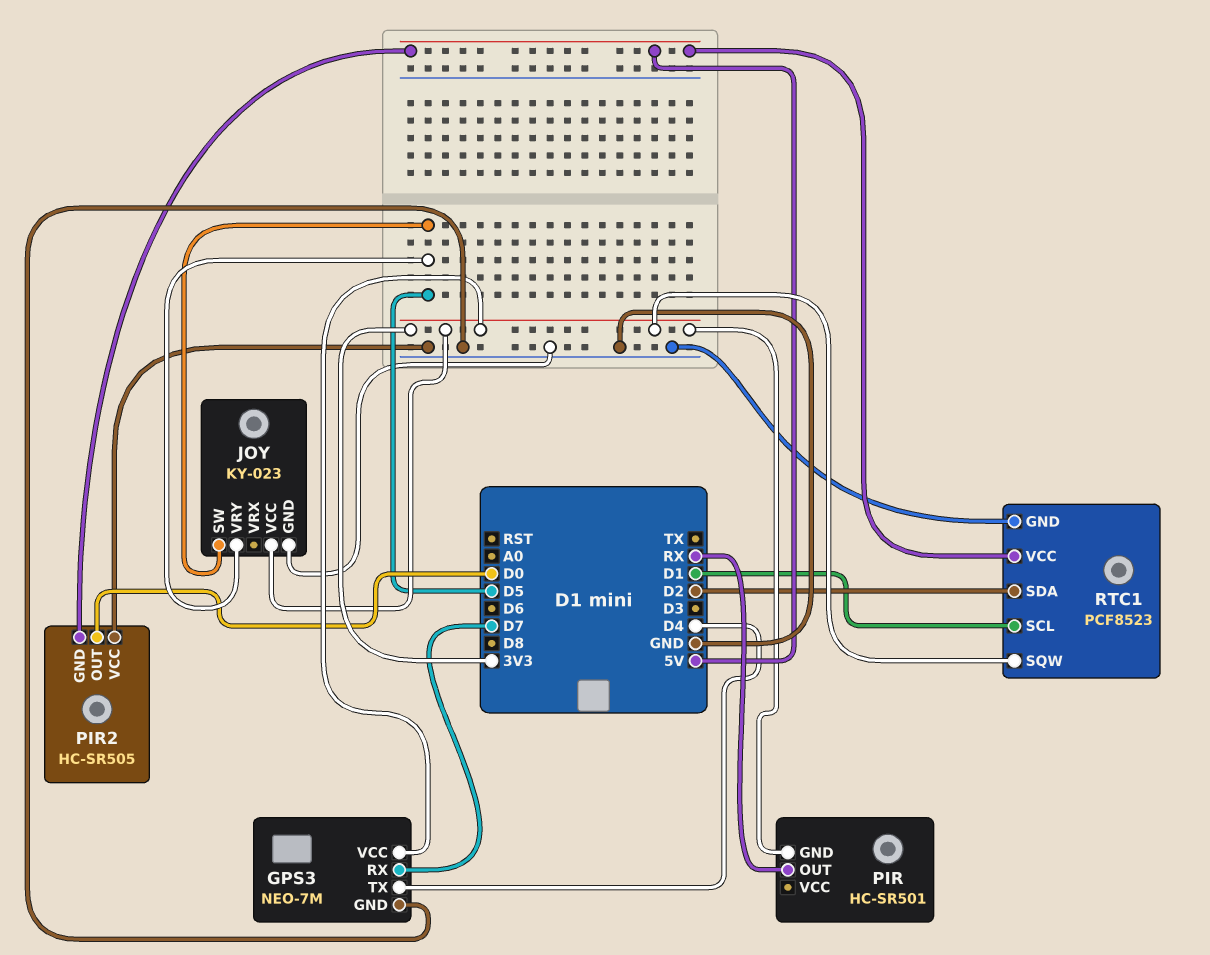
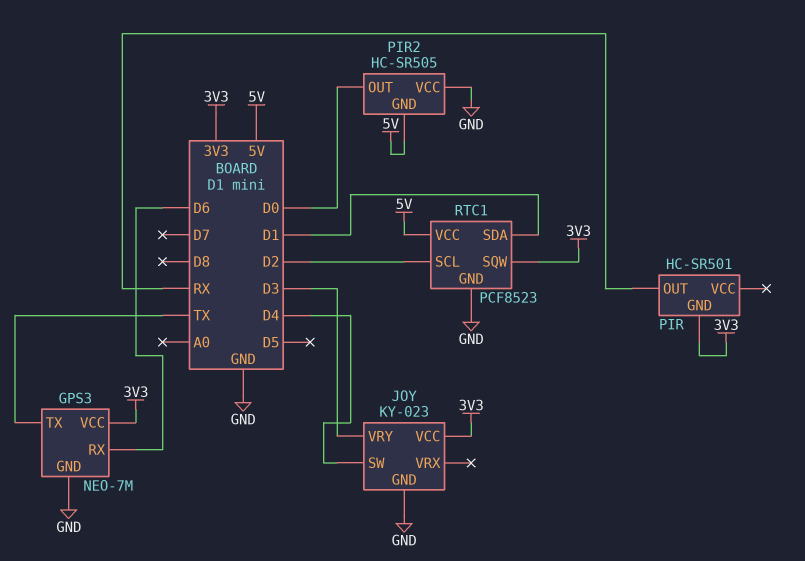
GPS3 pin RX: D7 -> D6
GPS3 pin TX: D4 -> TX
JOY pin SW: D5 -> D4
JOY pin VRY: D5 -> D3
RTC1 pin SCL: D1 -> D2
RTC1 pin SDA: D2 -> D1

